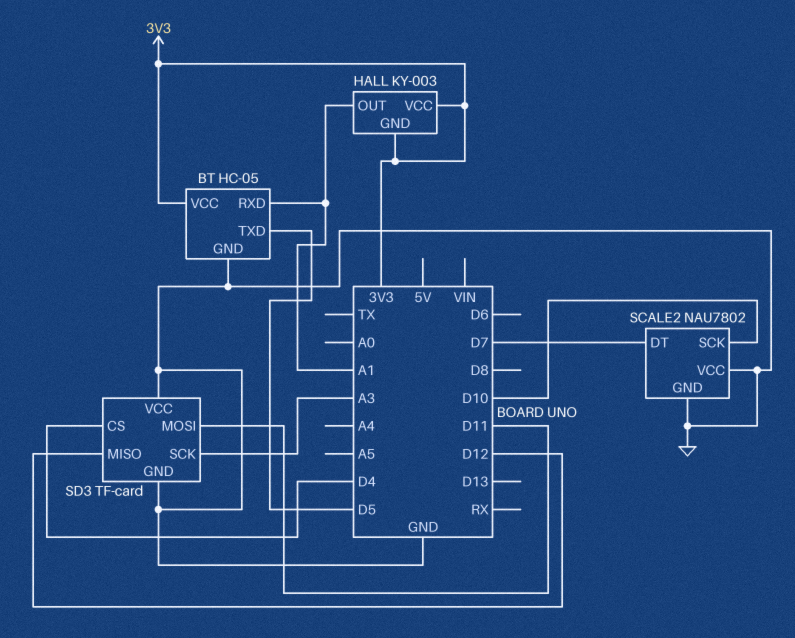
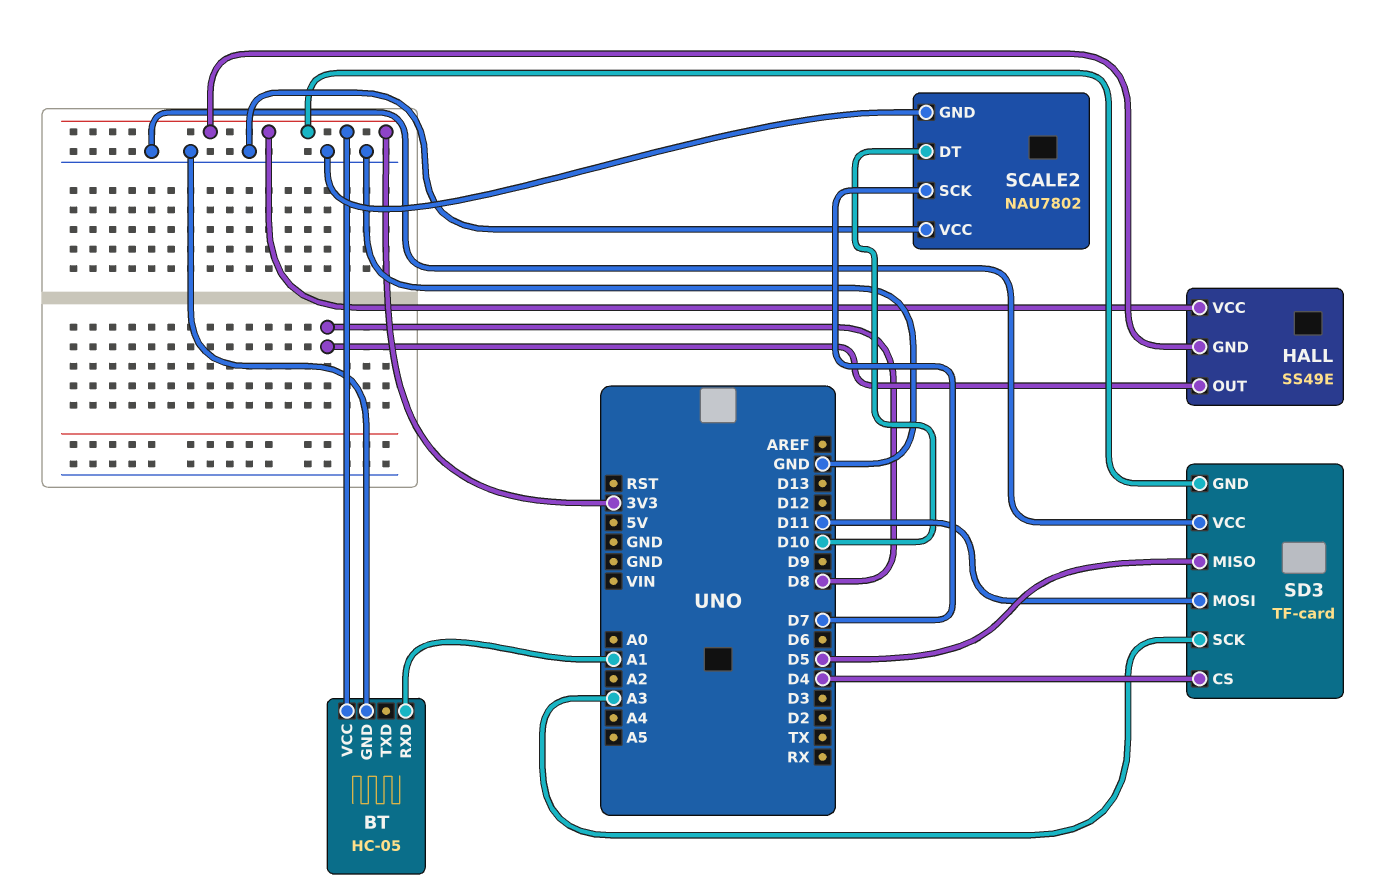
BT pin TXD: D5 -> none
HALL: KY-003 -> SS49E
HALL pin OUT: A1 -> D8
SCALE2 pin DT: D7 -> D10
SCALE2 pin SCK: D10 -> D7
SD3 pin GND: GND -> 3V3
SD3 pin MISO: D12 -> D5

